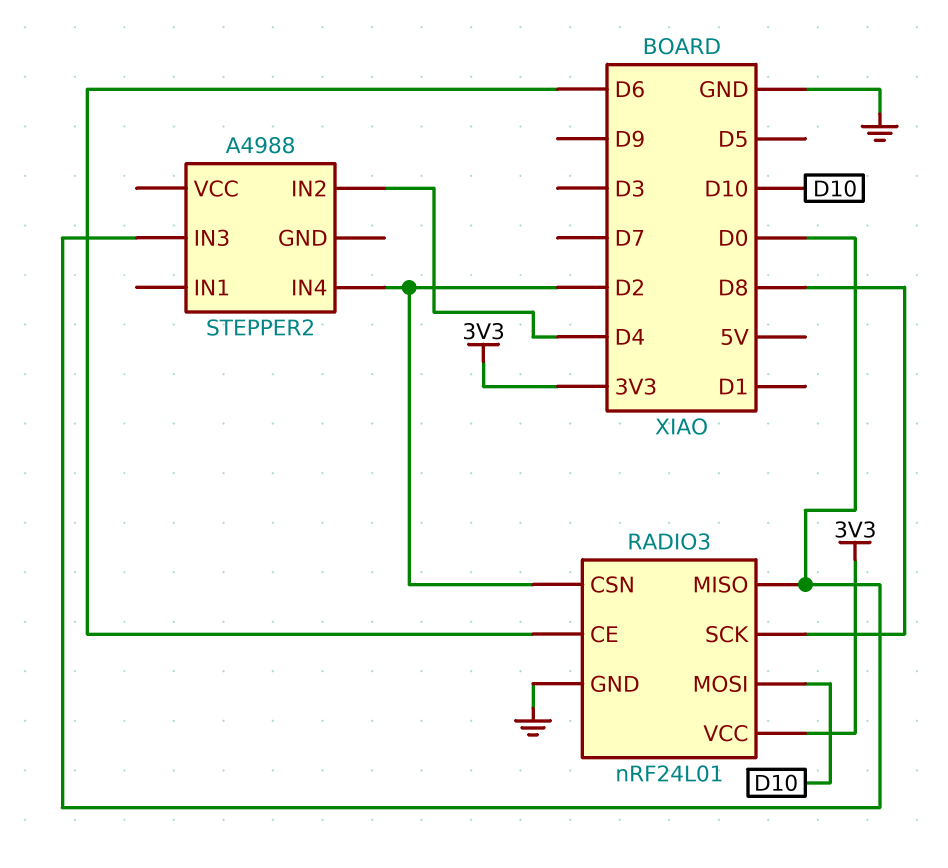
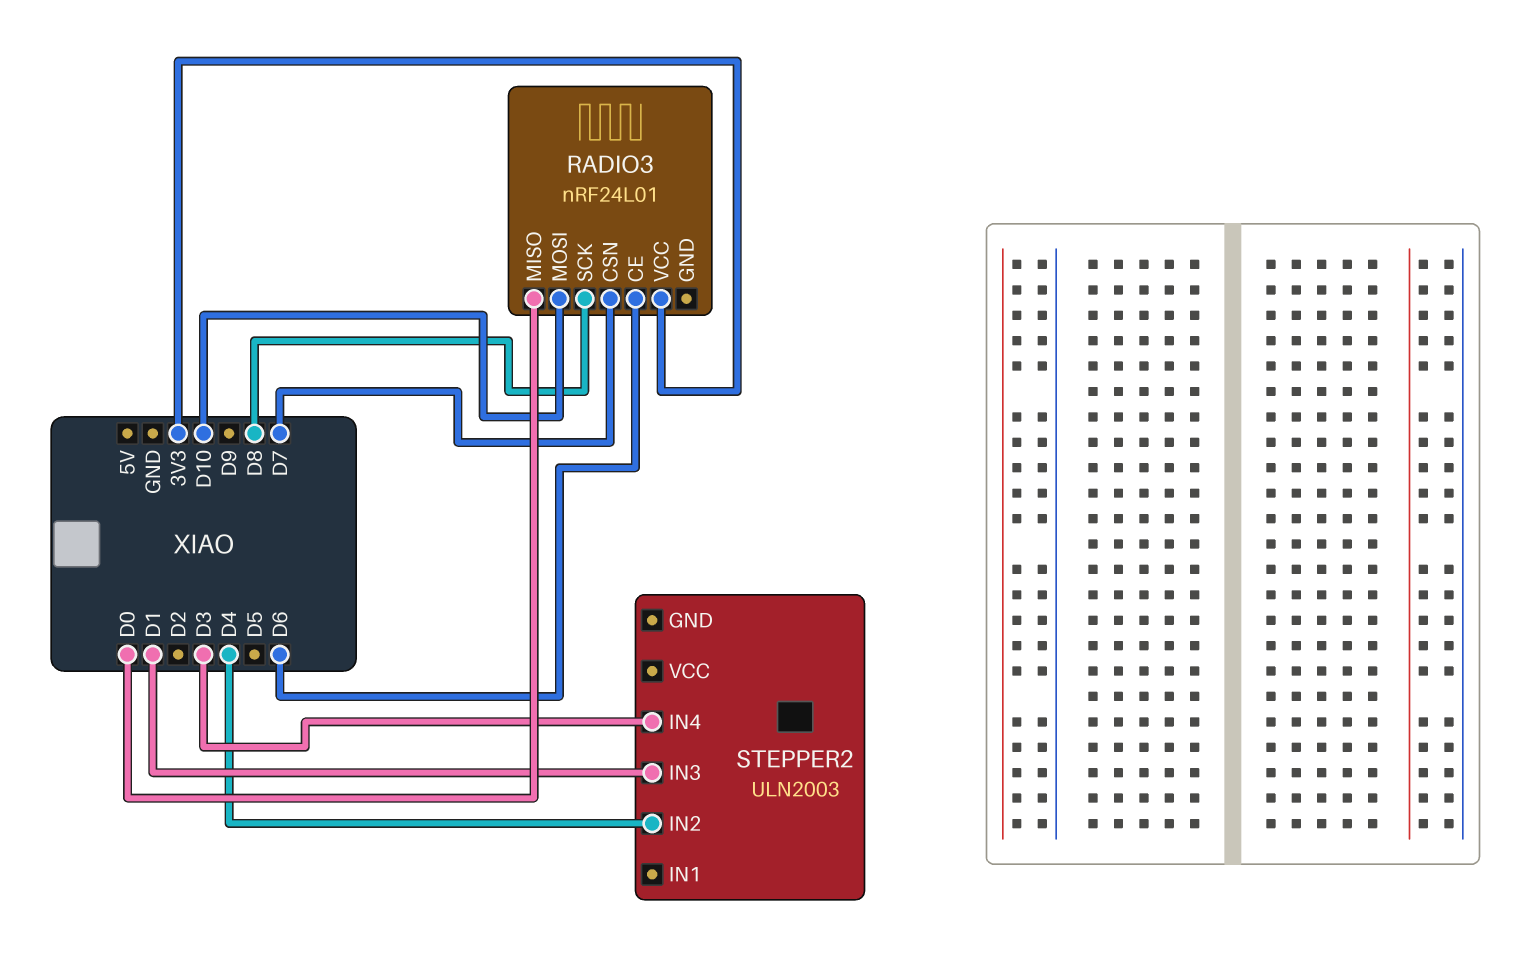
RADIO3 pin CSN: D2 -> D7
RADIO3 pin GND: GND -> none
STEPPER2: A4988 -> ULN2003
STEPPER2 pin IN3: D0 -> D1
STEPPER2 pin IN4: D2 -> D3

